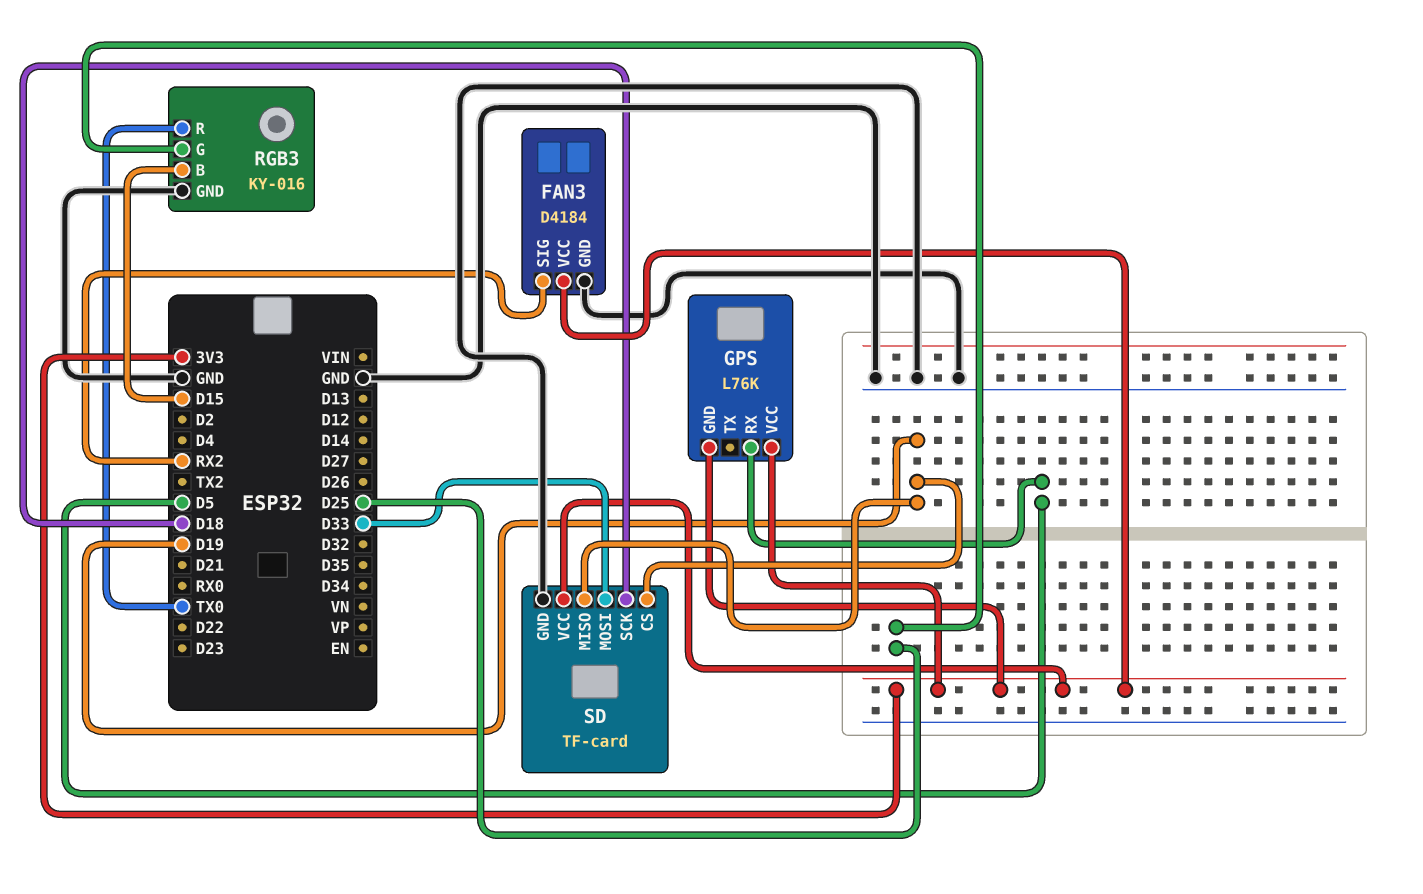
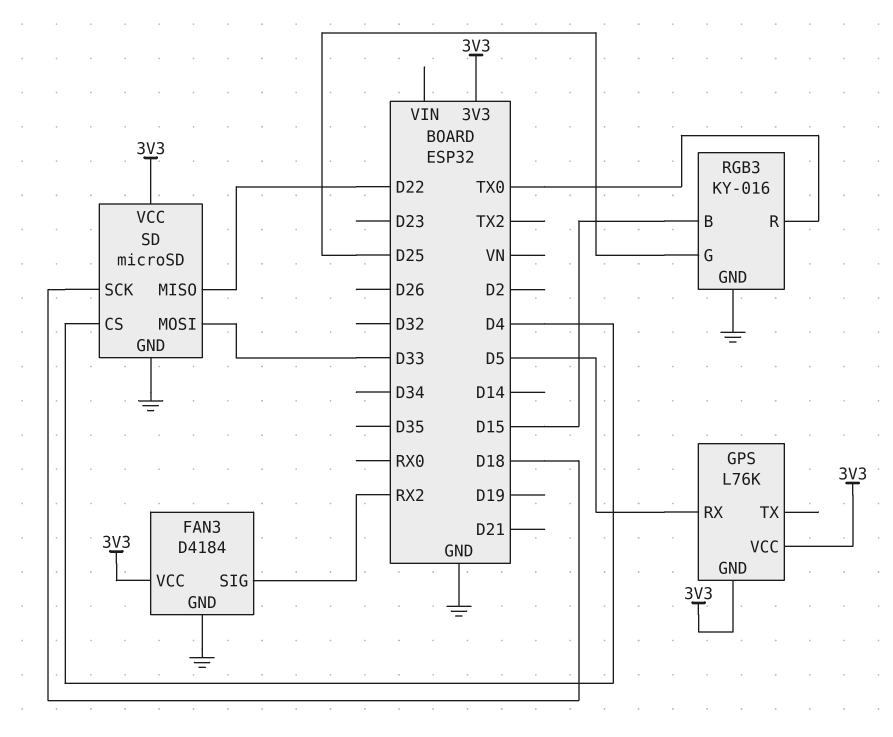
SD: TF-card -> microSD
SD pin CS: D19 -> D4
SD pin MISO: D19 -> D22

